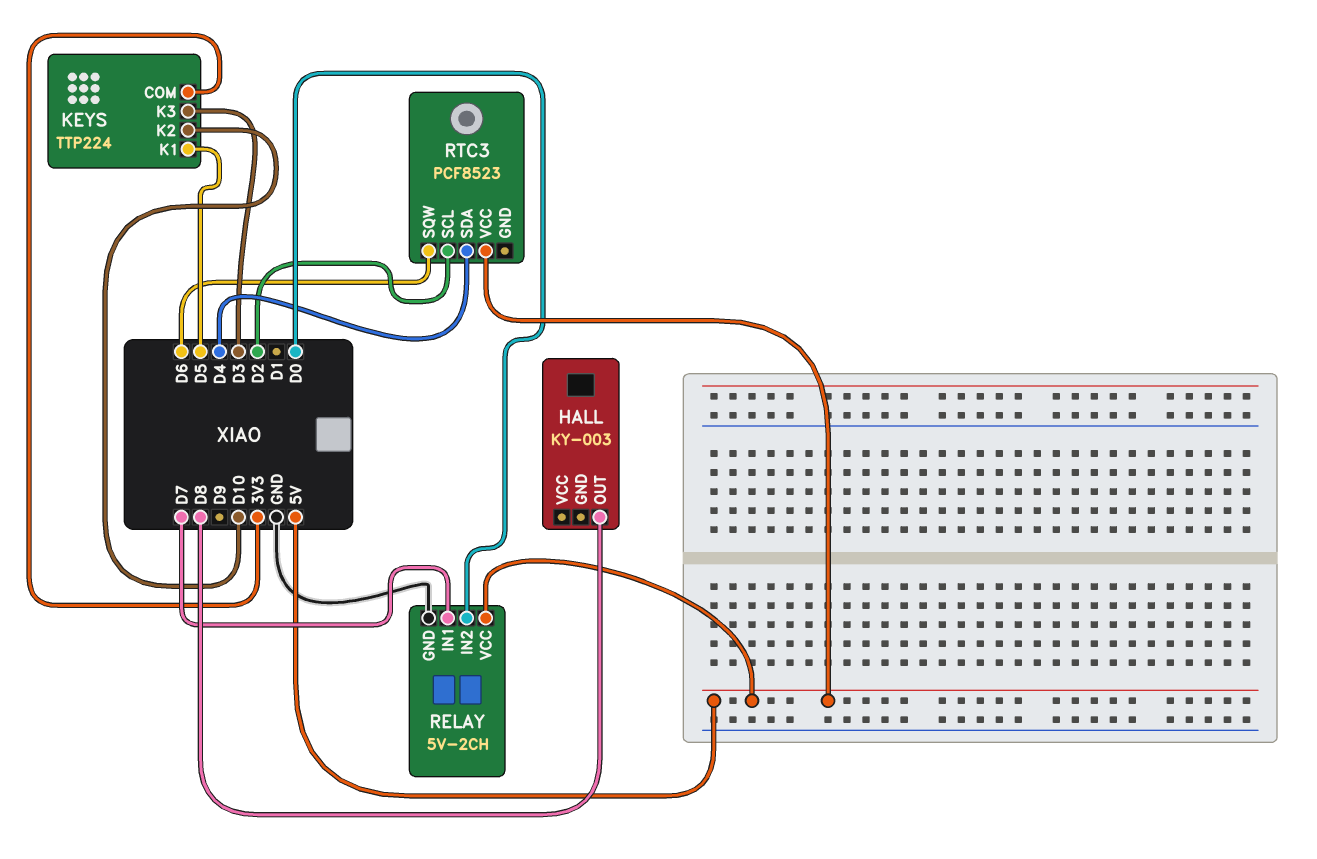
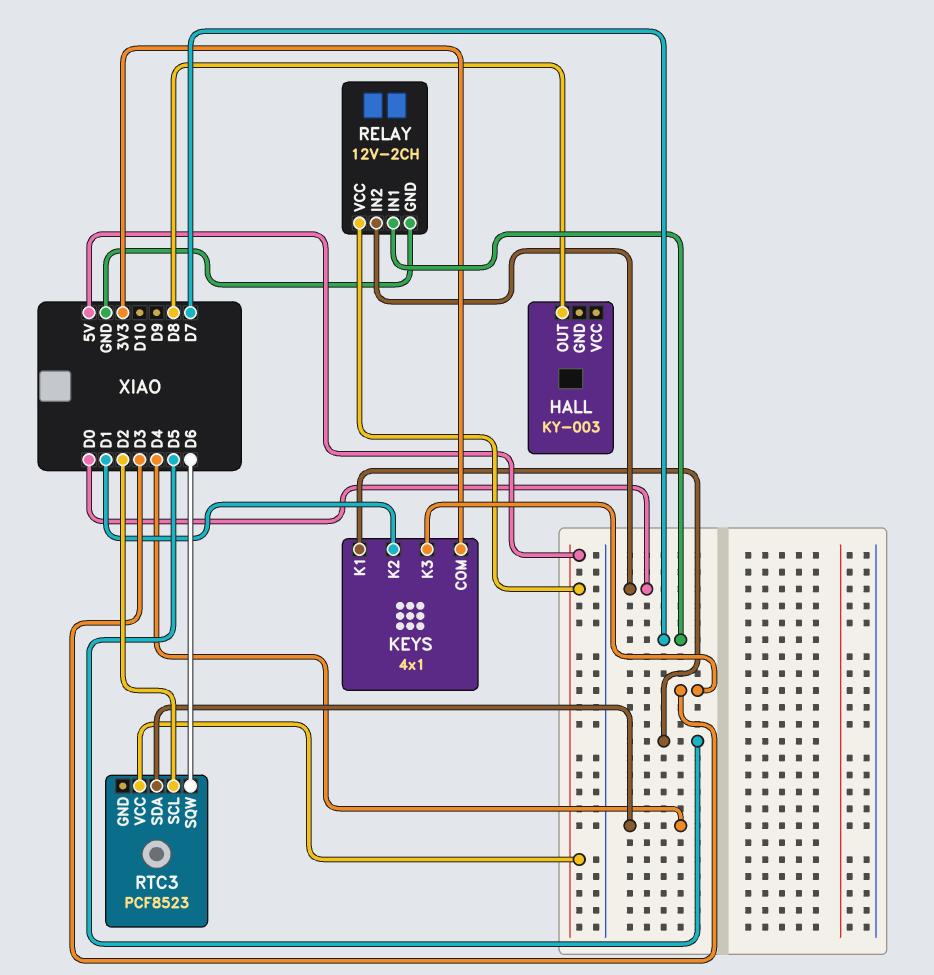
KEYS: TTP224 -> 4x1
KEYS pin K2: D10 -> D1
RELAY: 5V-2CH -> 12V-2CH

